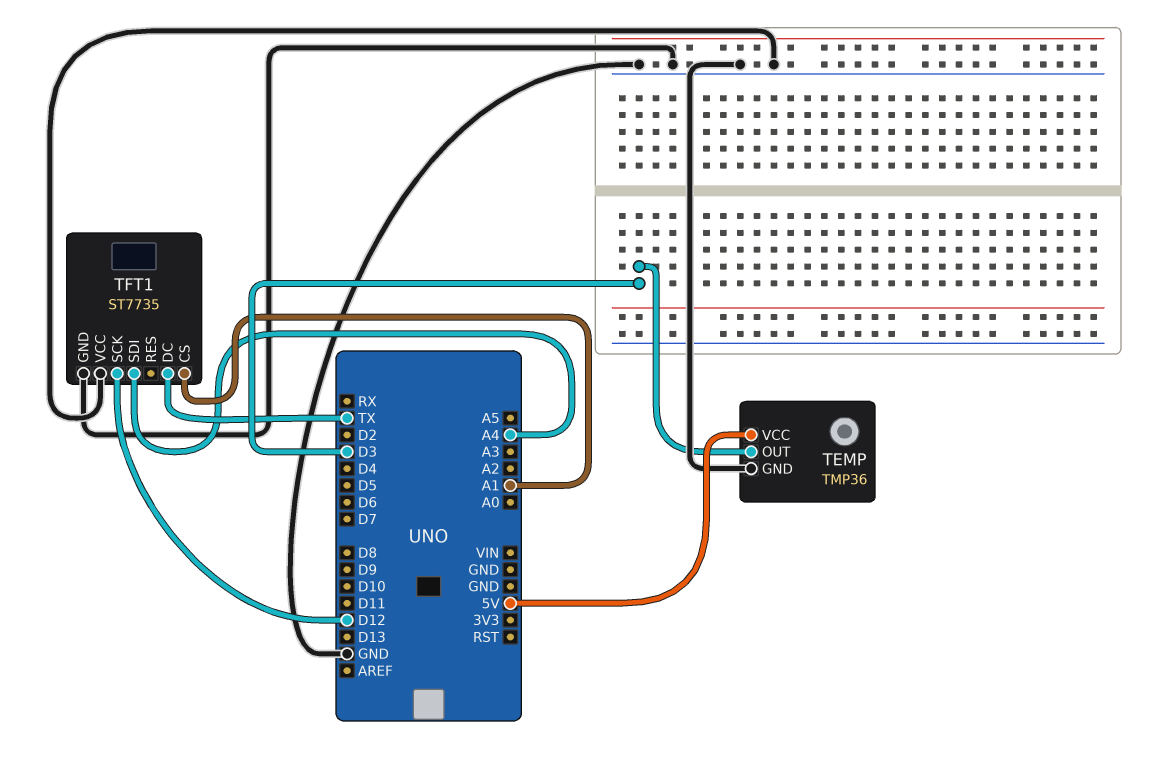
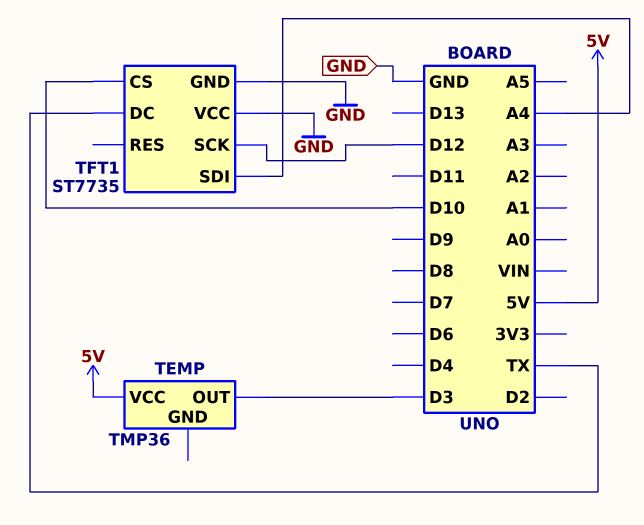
TEMP pin GND: GND -> none
TFT1 pin CS: A1 -> D10

